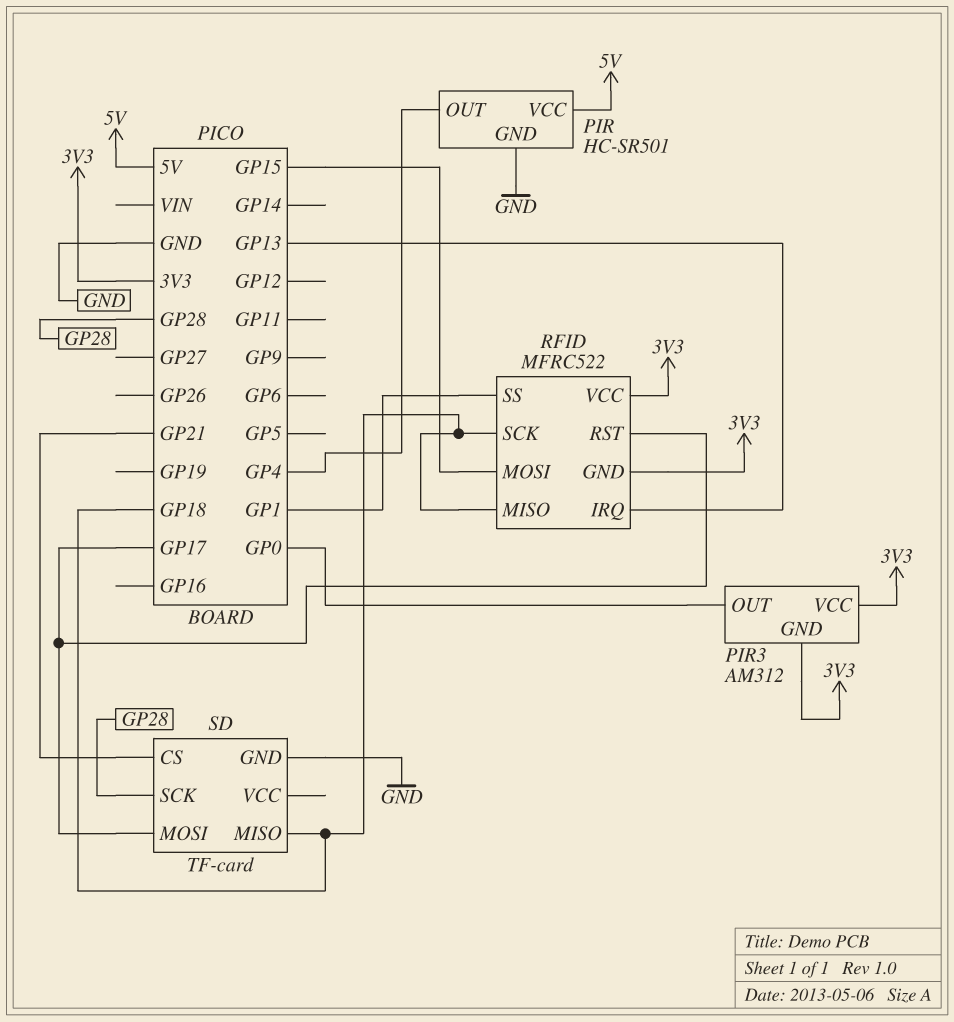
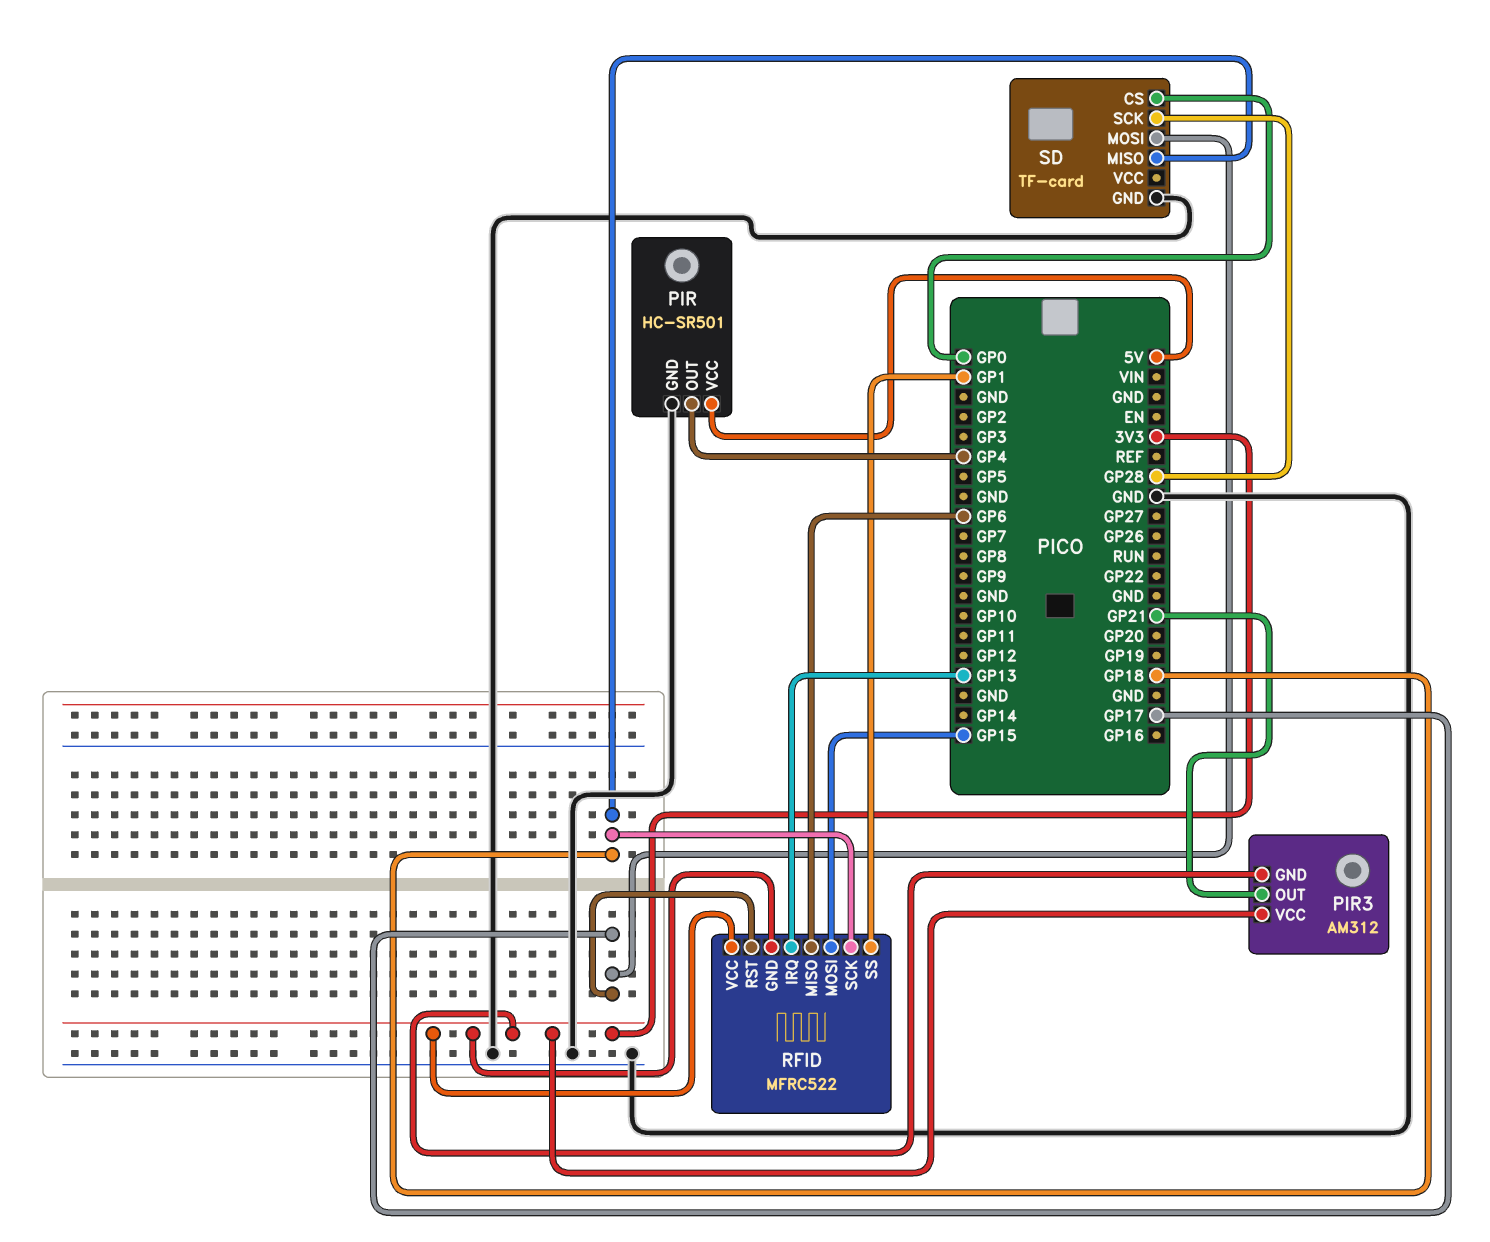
PIR3 pin OUT: GP0 -> GP21
RFID pin MISO: GP18 -> GP6
SD pin CS: GP21 -> GP0

